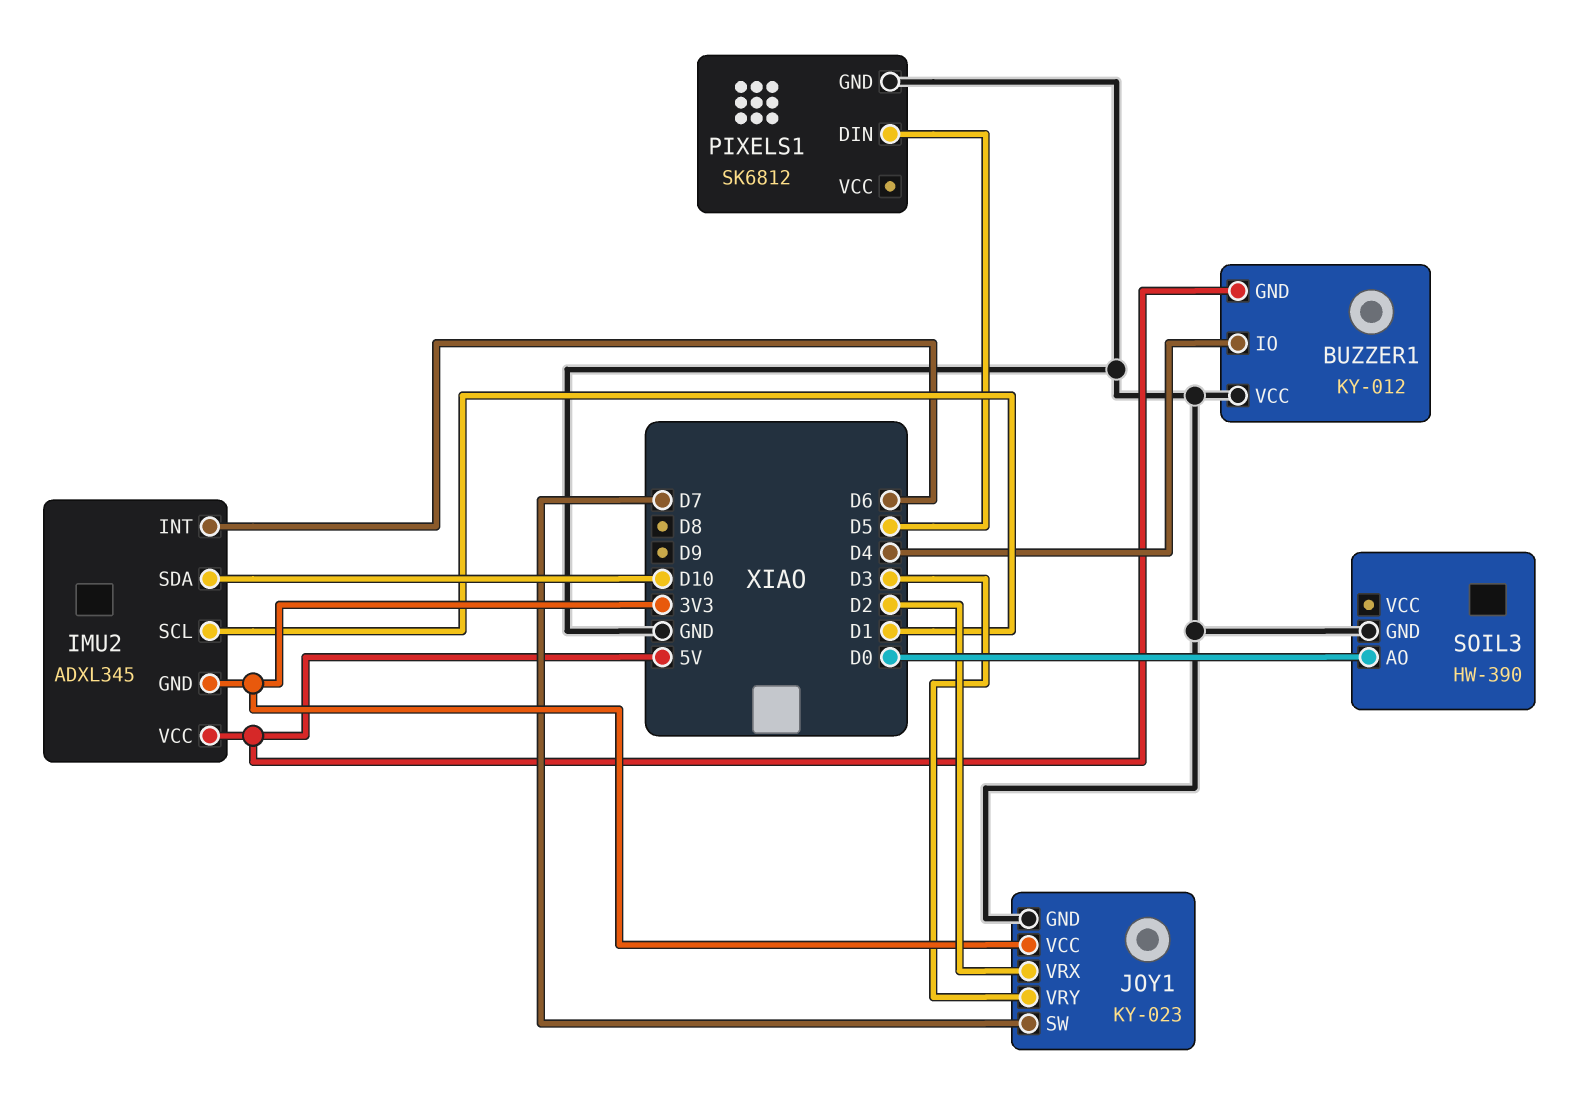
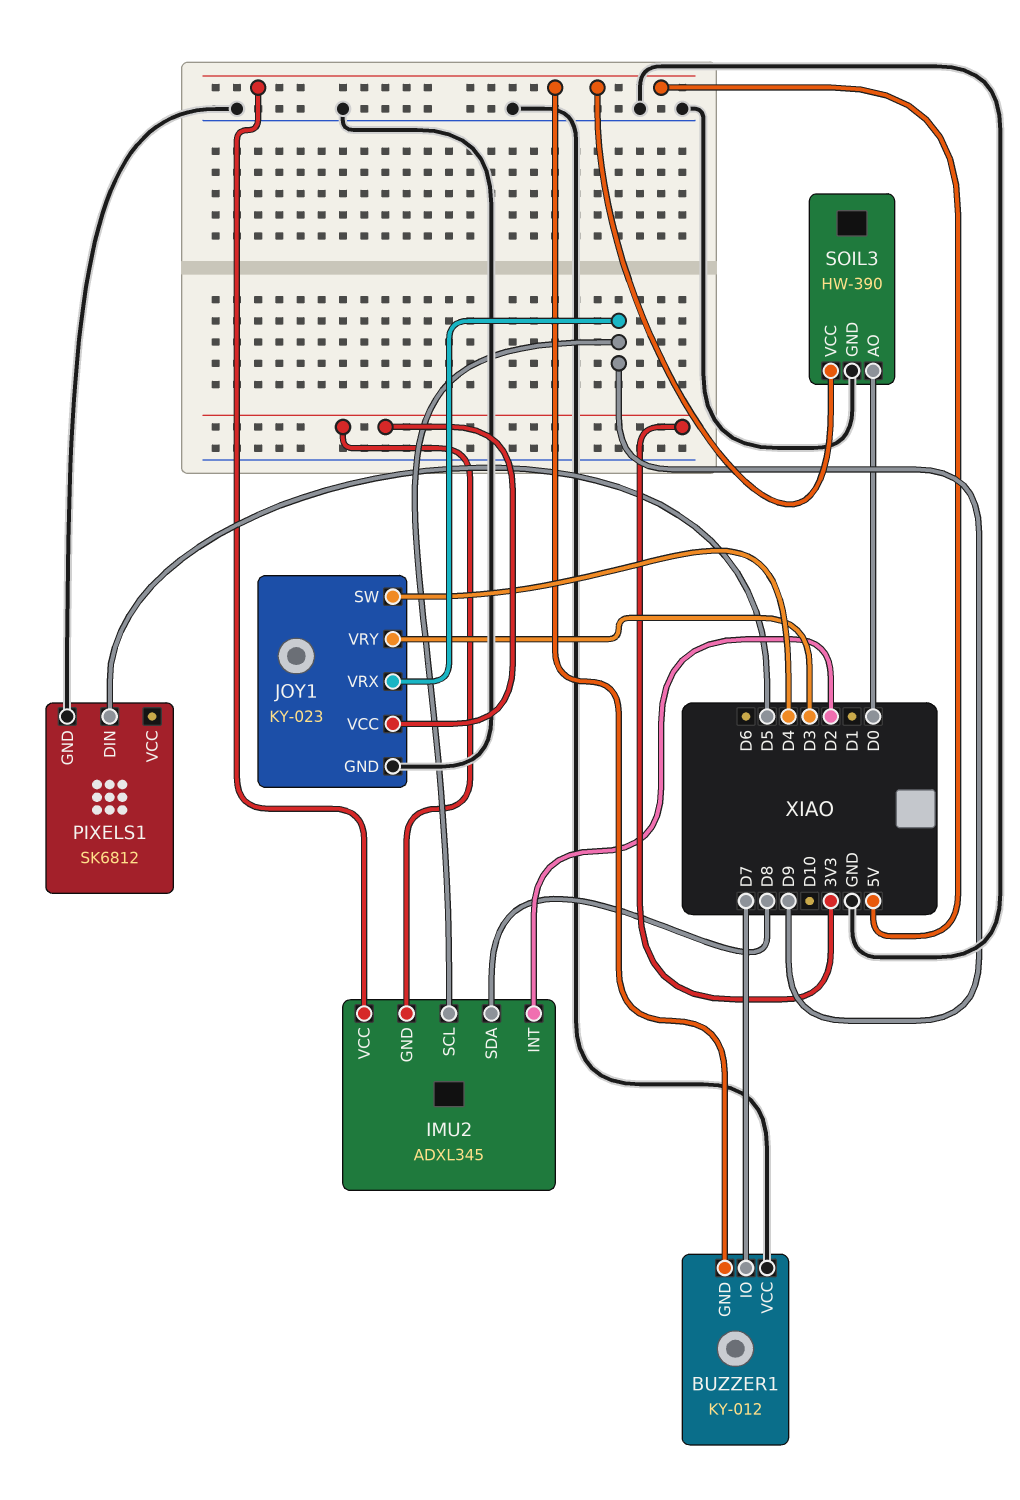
BUZZER1 pin IO: D4 -> D7
IMU2 pin INT: D6 -> D2
IMU2 pin SCL: D1 -> D9
IMU2 pin SDA: D10 -> D8
JOY1 pin SW: D7 -> D4
JOY1 pin VRX: D2 -> D9
SOIL3 pin VCC: none -> 5V

